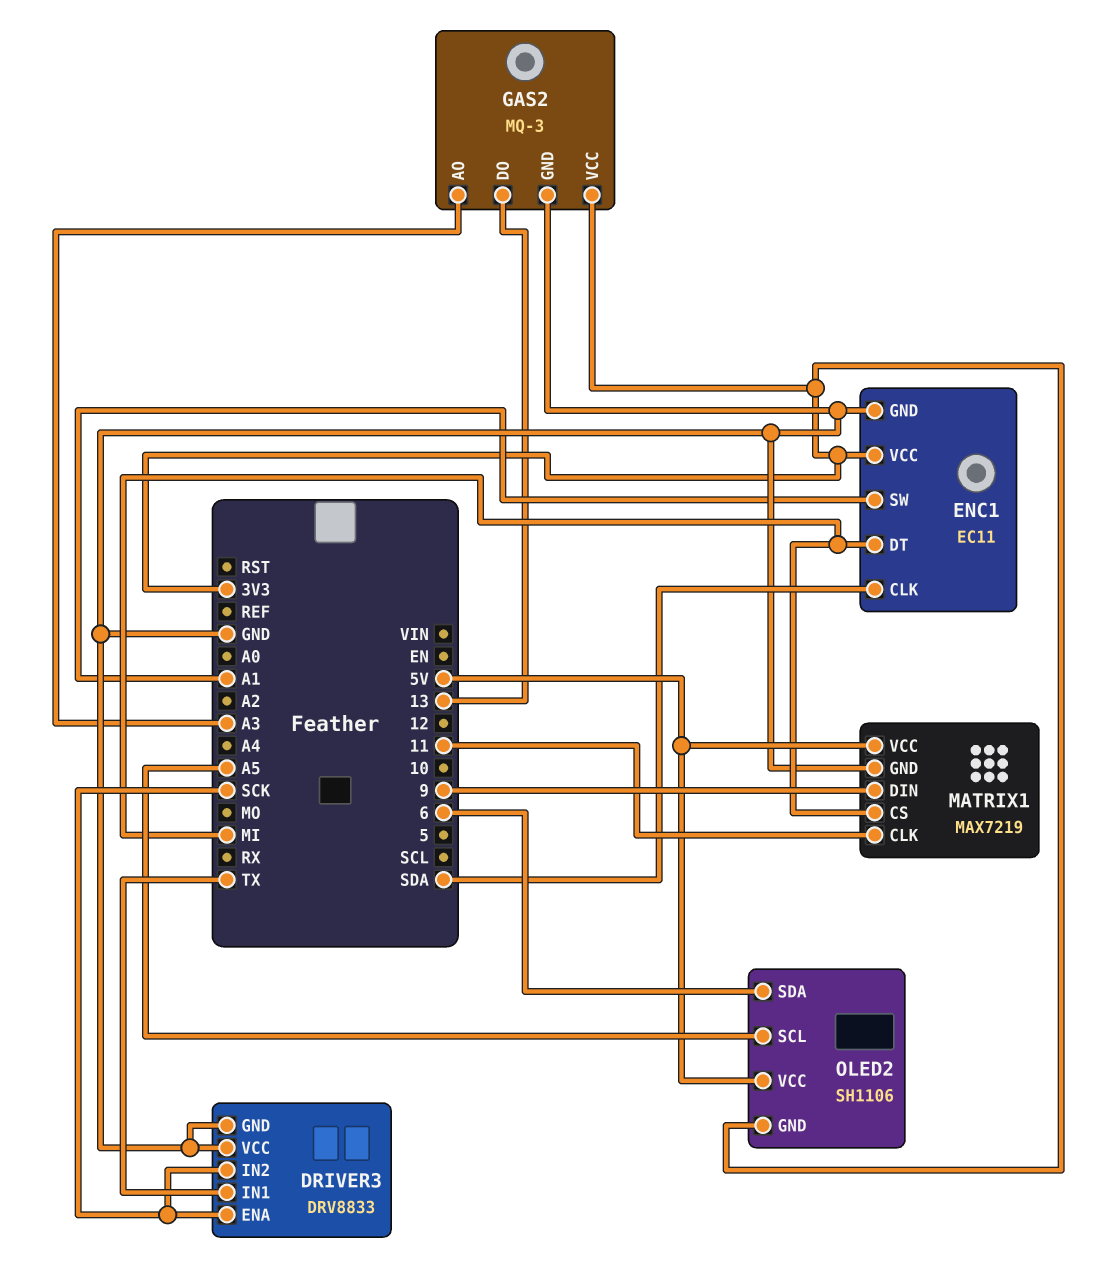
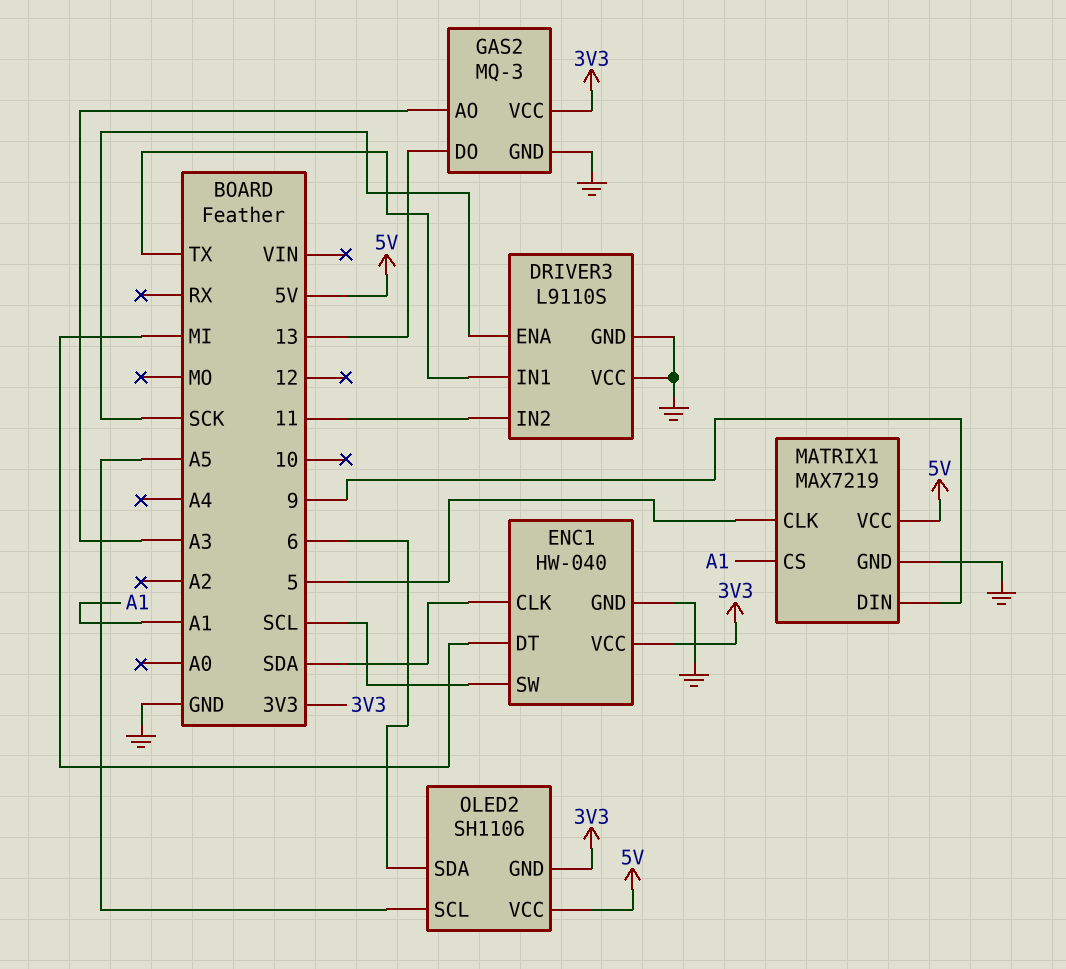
DRIVER3: DRV8833 -> L9110S
DRIVER3 pin IN2: SCK -> 11
ENC1: EC11 -> HW-040
ENC1 pin SW: A1 -> SCL
MATRIX1 pin CLK: 11 -> 5
MATRIX1 pin CS: MI -> A1

